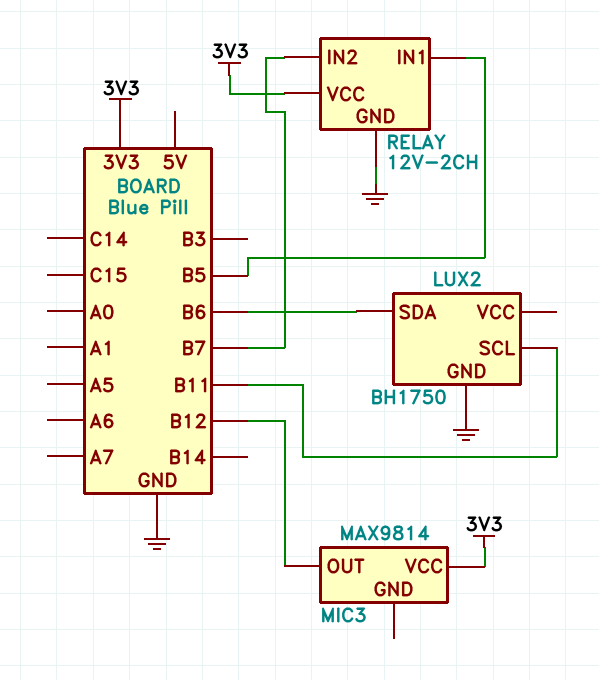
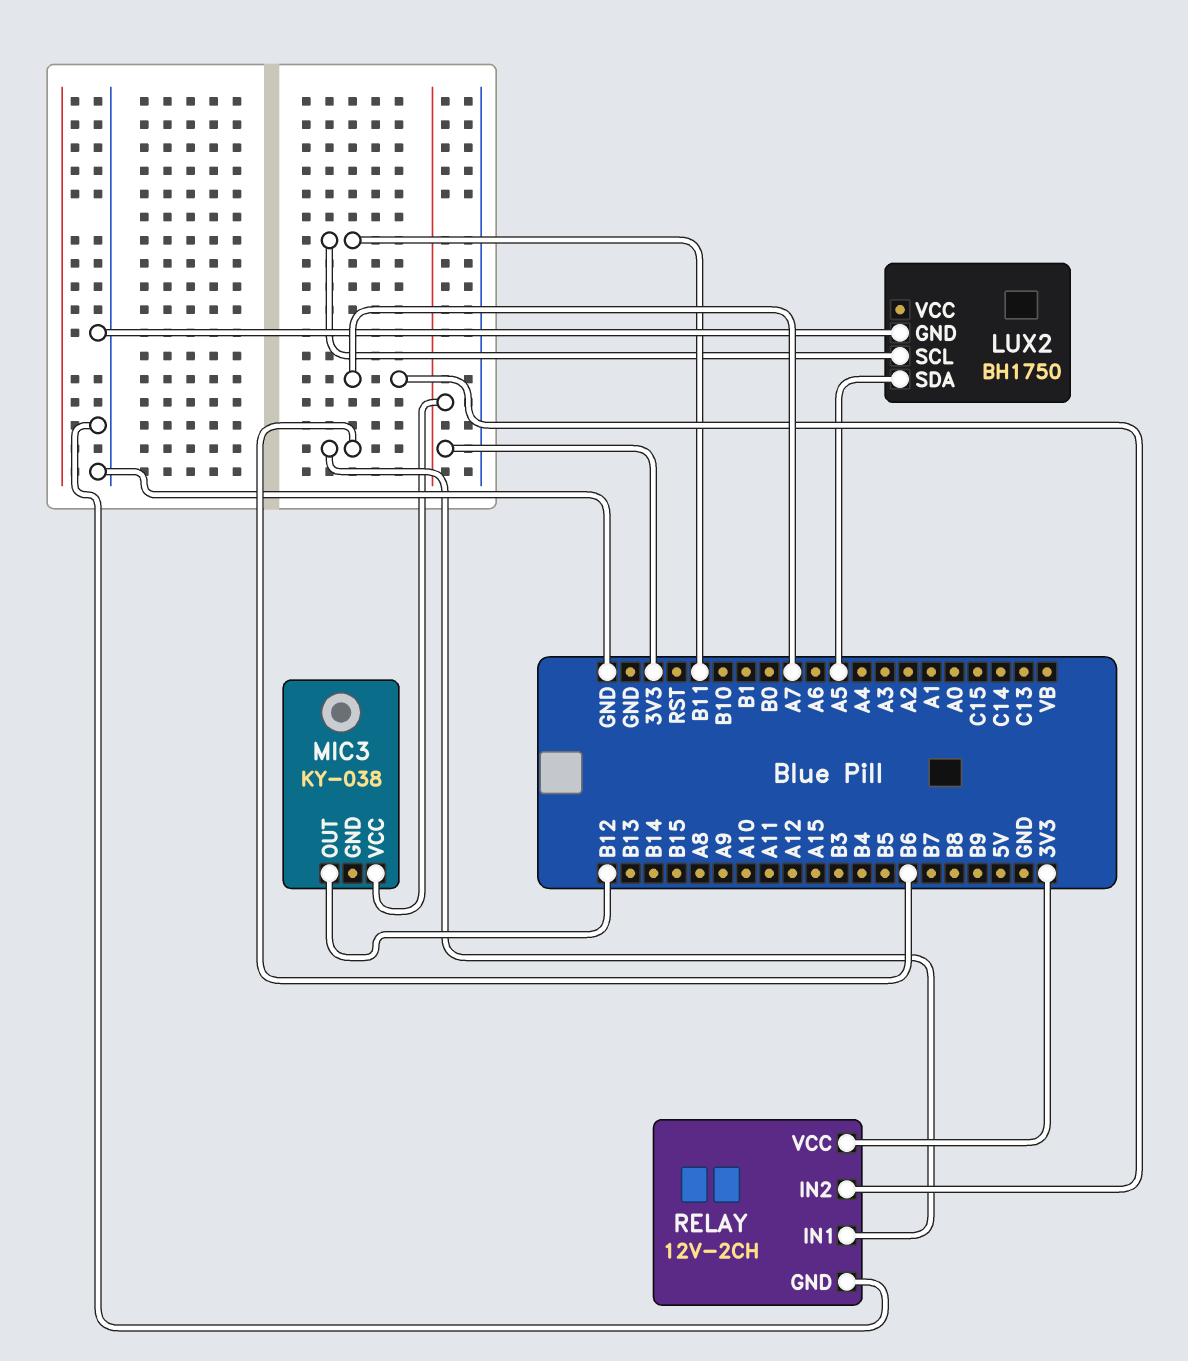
LUX2 pin SDA: B6 -> A5
MIC3: MAX9814 -> KY-038
RELAY pin IN1: B5 -> B6
RELAY pin IN2: B7 -> A7

